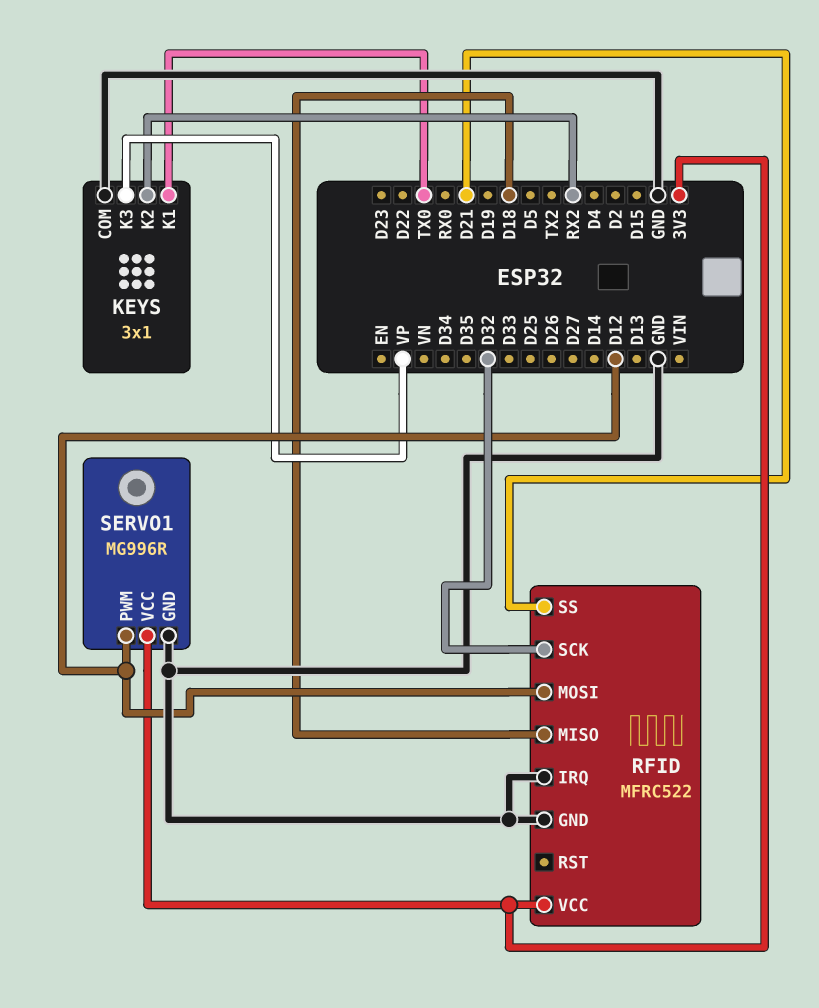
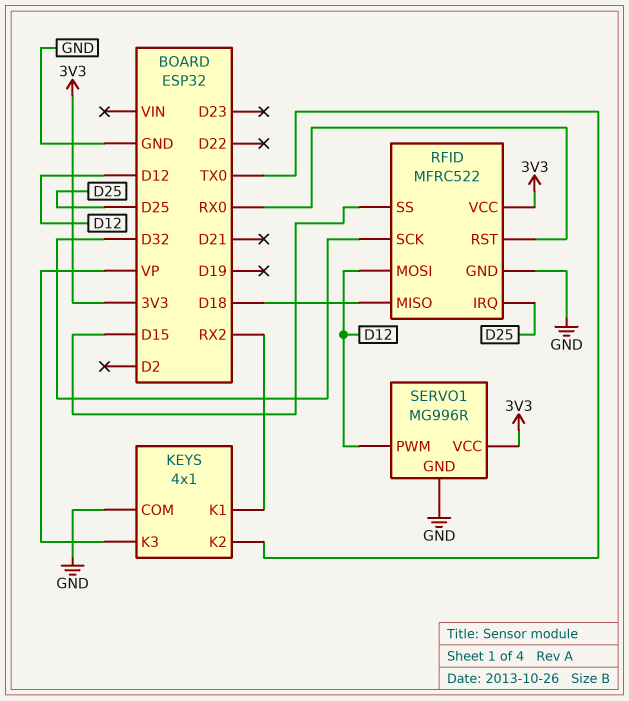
KEYS: 3x1 -> 4x1
KEYS pin K1: TX0 -> RX2
KEYS pin K2: RX2 -> TX0
RFID pin IRQ: GND -> D25
RFID pin RST: none -> RX0
RFID pin SS: D21 -> D15

